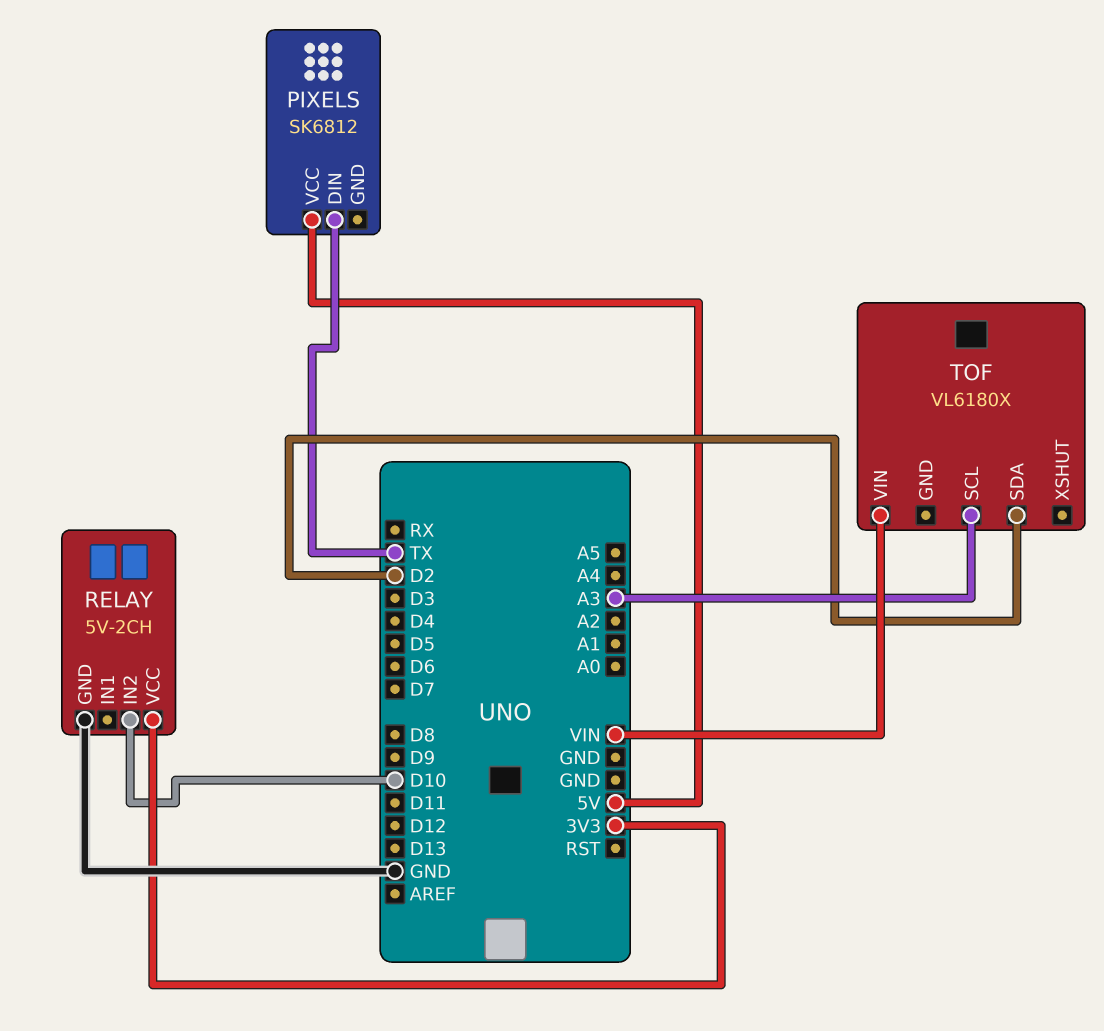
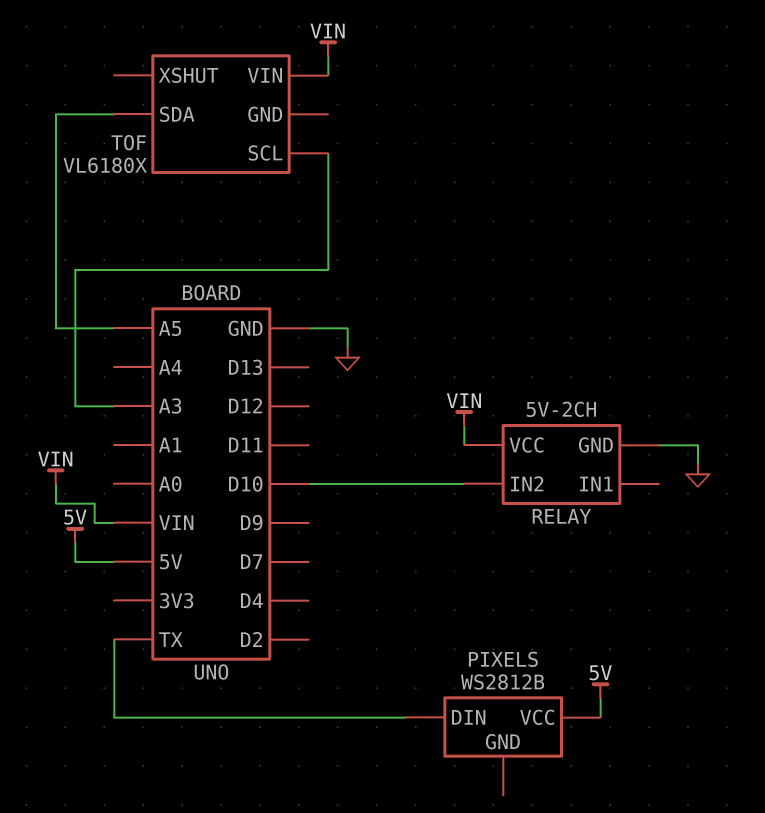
PIXELS: SK6812 -> WS2812B
RELAY pin VCC: 3V3 -> VIN
TOF pin SDA: D2 -> A5

